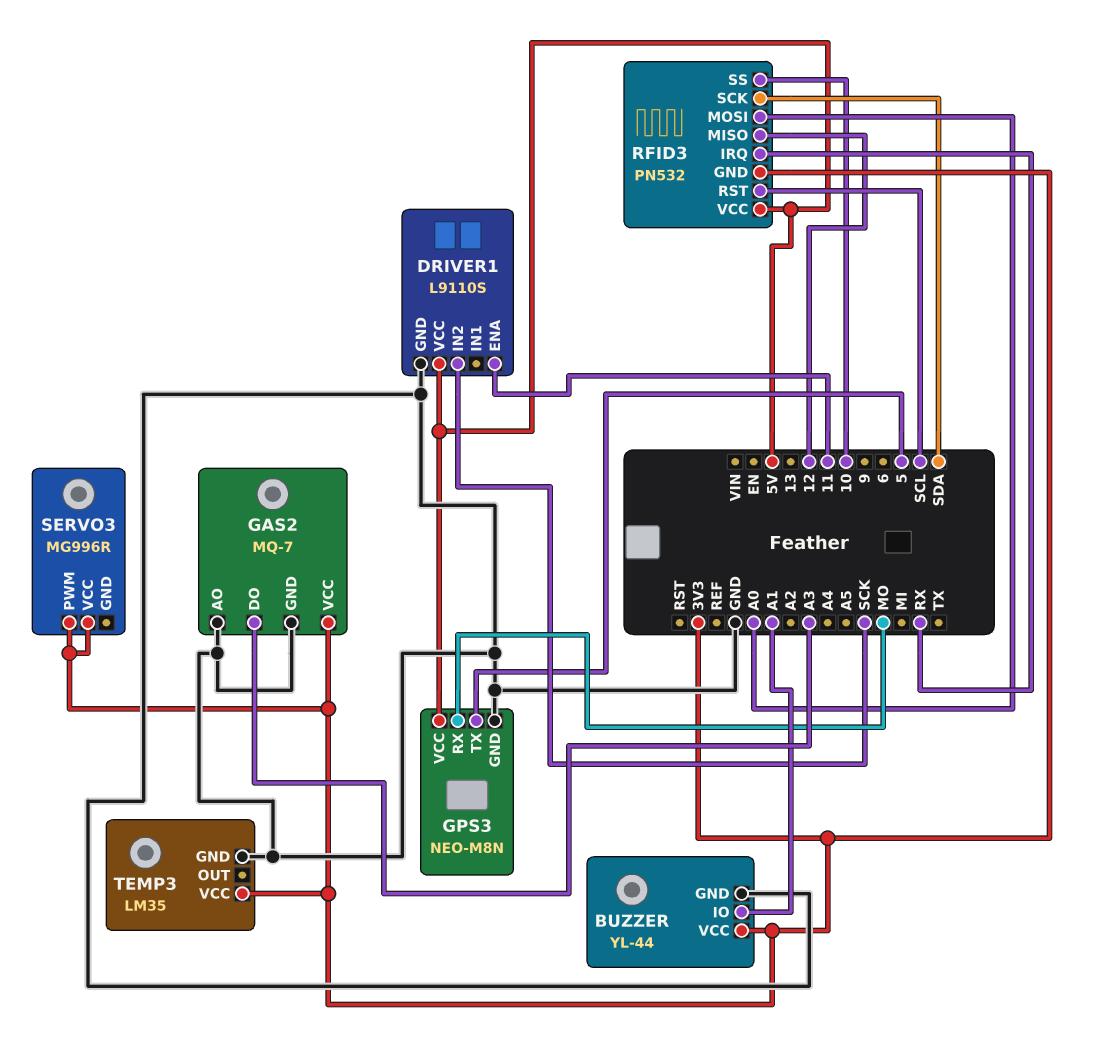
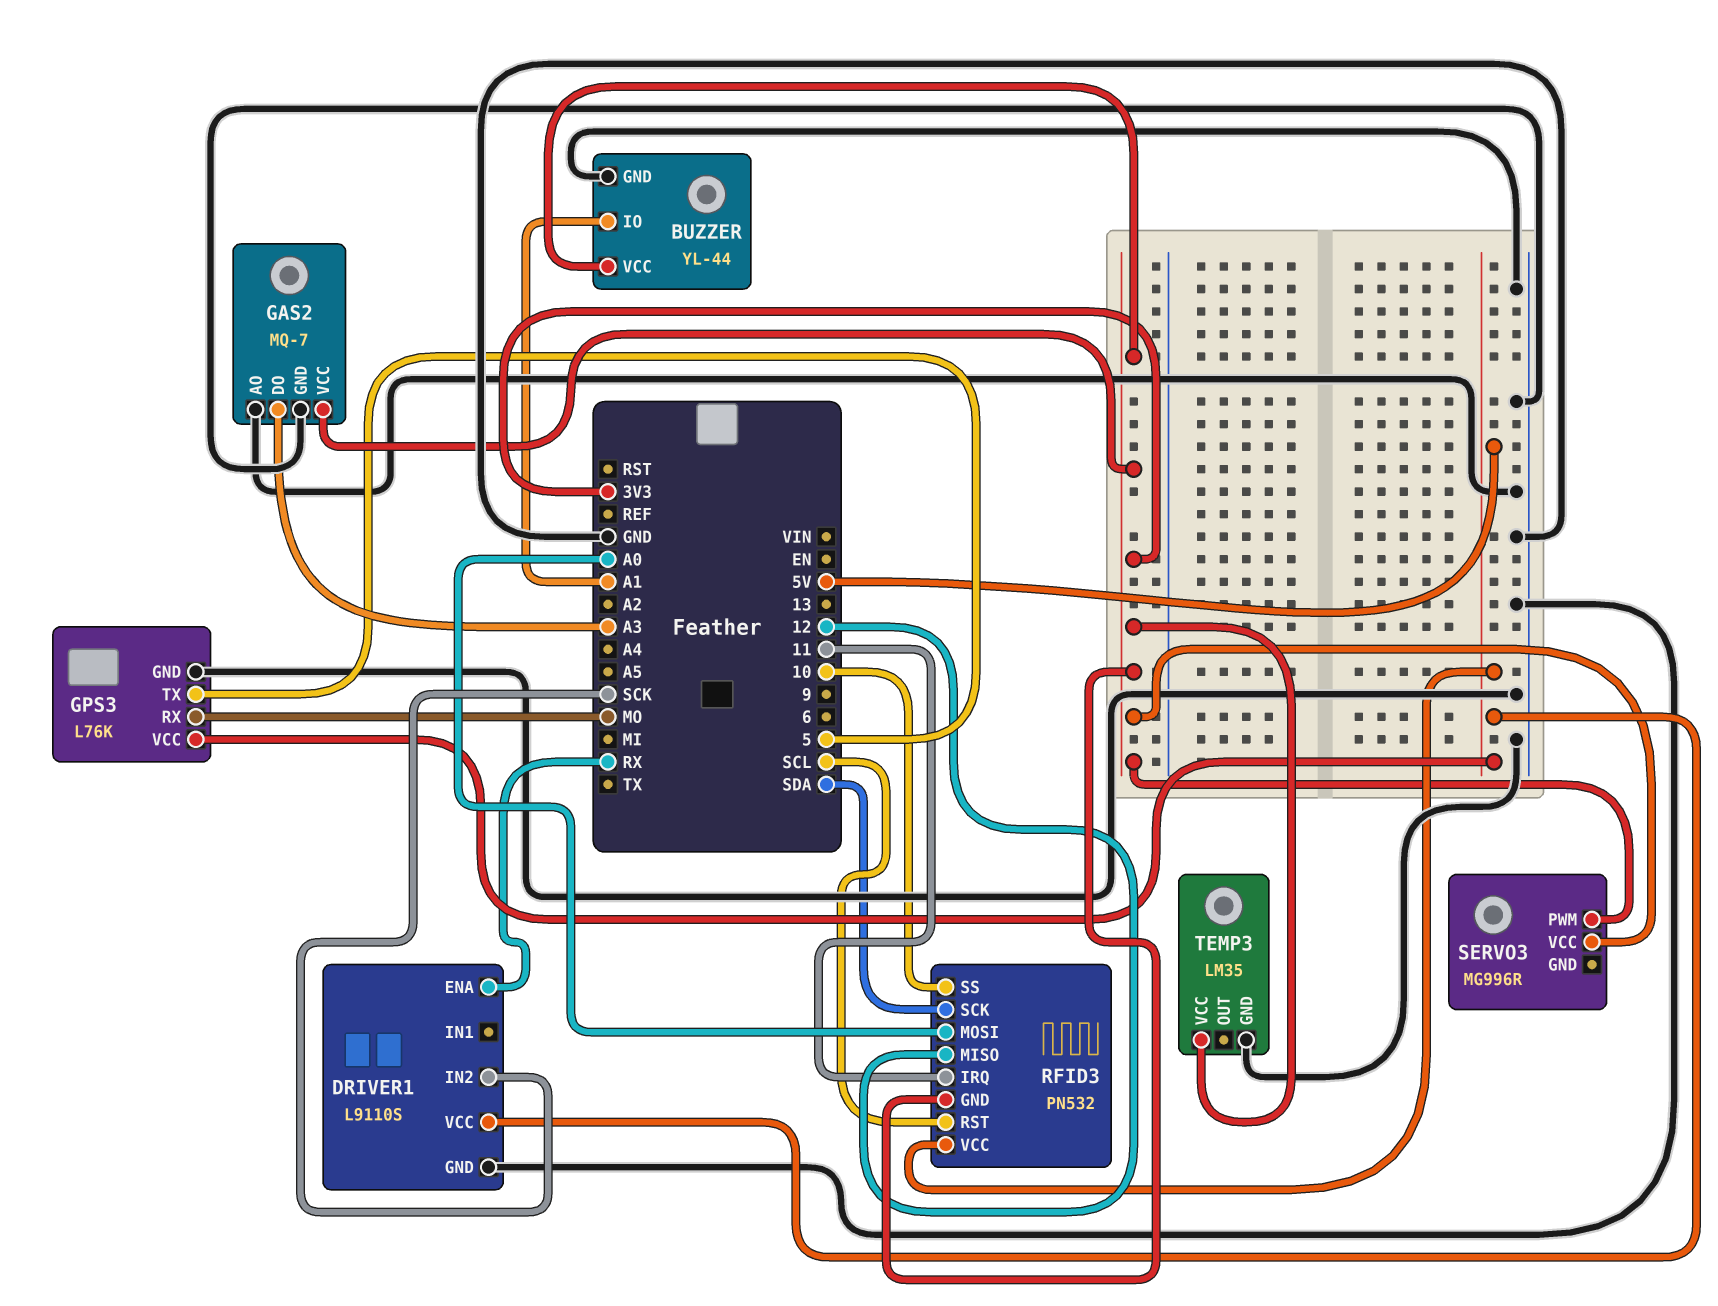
DRIVER1 pin ENA: 11 -> RX
GPS3: NEO-M8N -> L76K
RFID3 pin IRQ: RX -> 11

